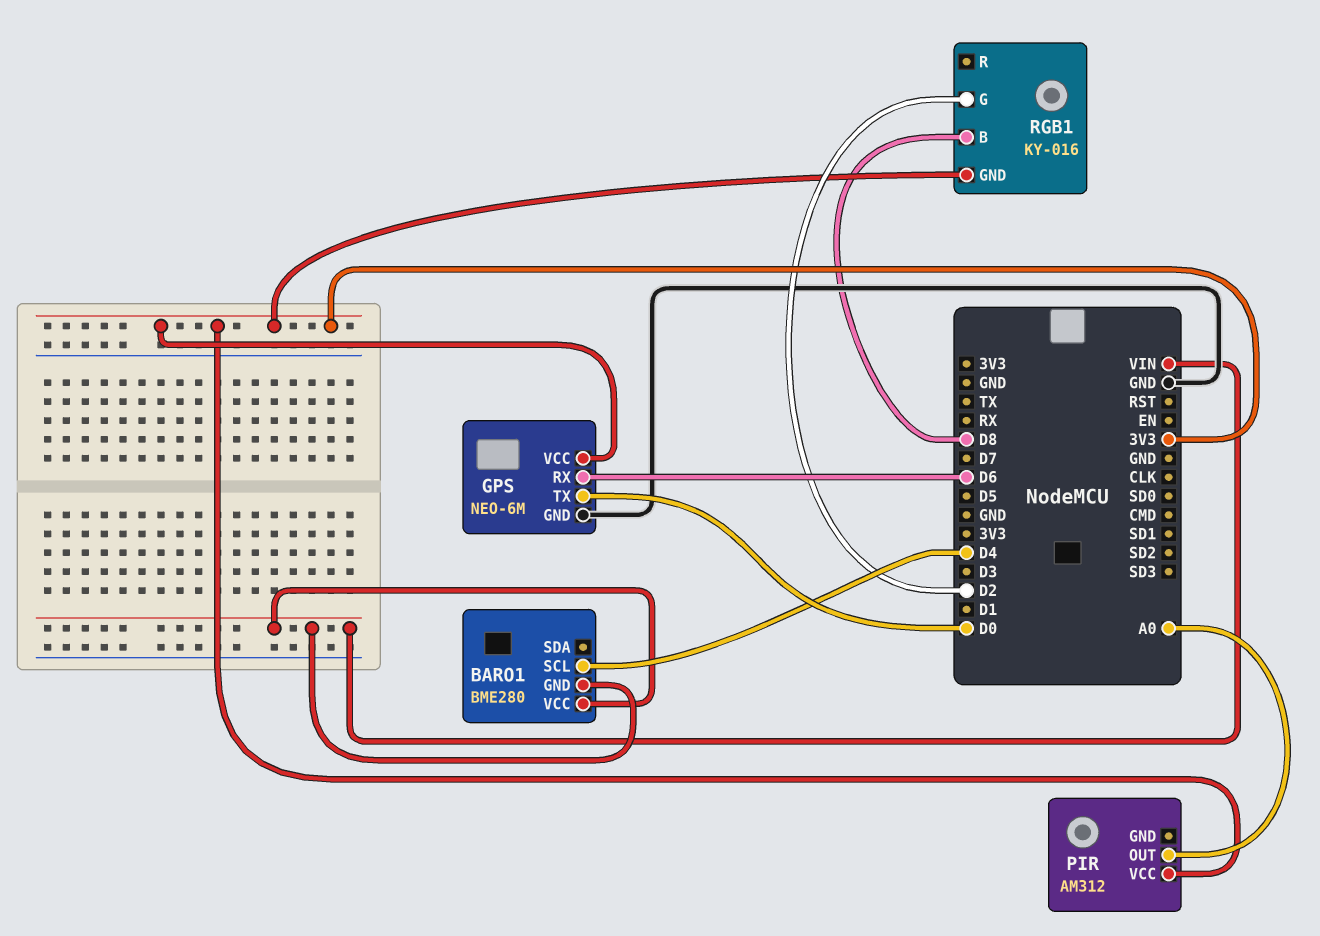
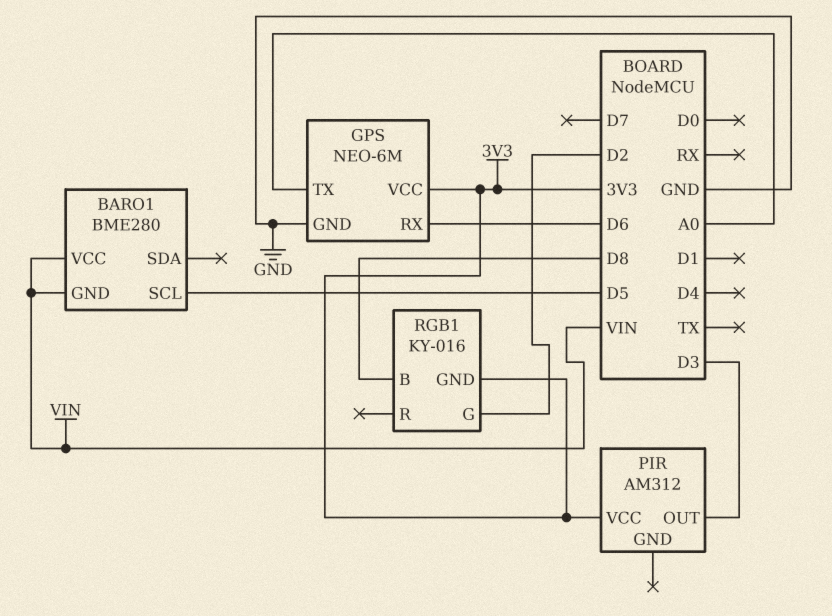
BARO1 pin SCL: D4 -> D5
GPS pin TX: D0 -> A0
PIR pin OUT: A0 -> D3

